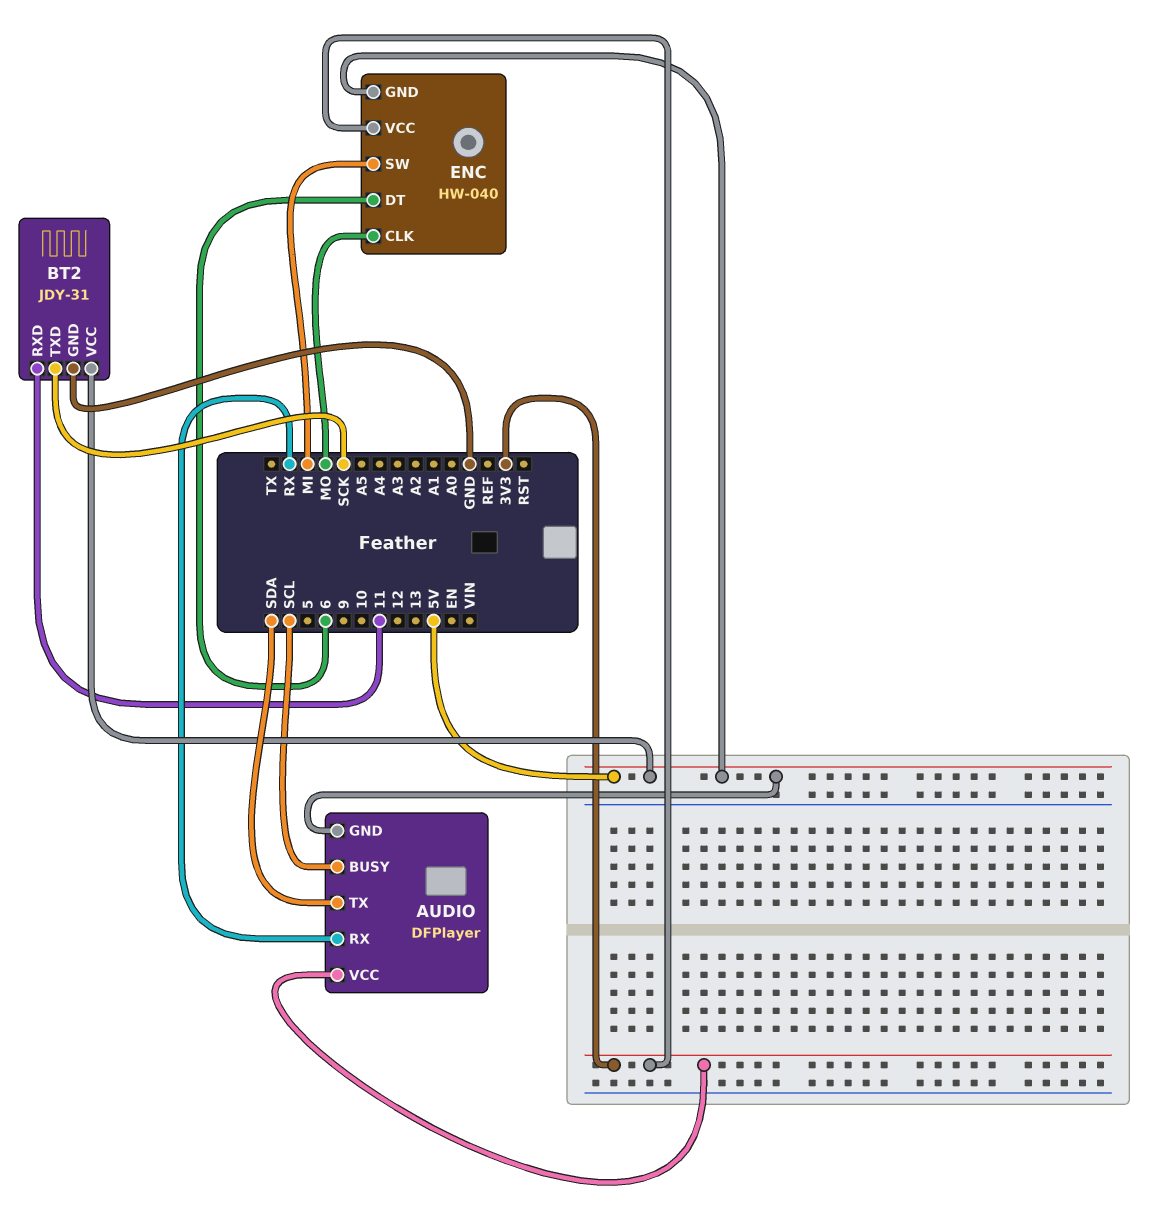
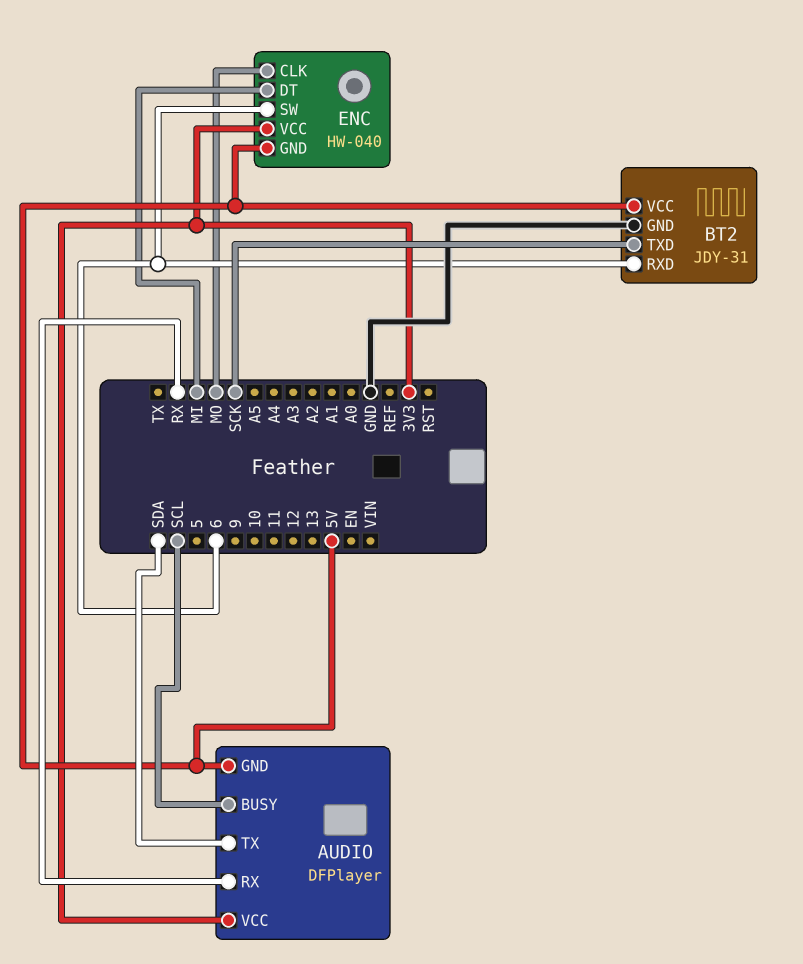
BT2 pin RXD: 11 -> 6
ENC pin DT: 6 -> MI
ENC pin SW: MI -> 6

